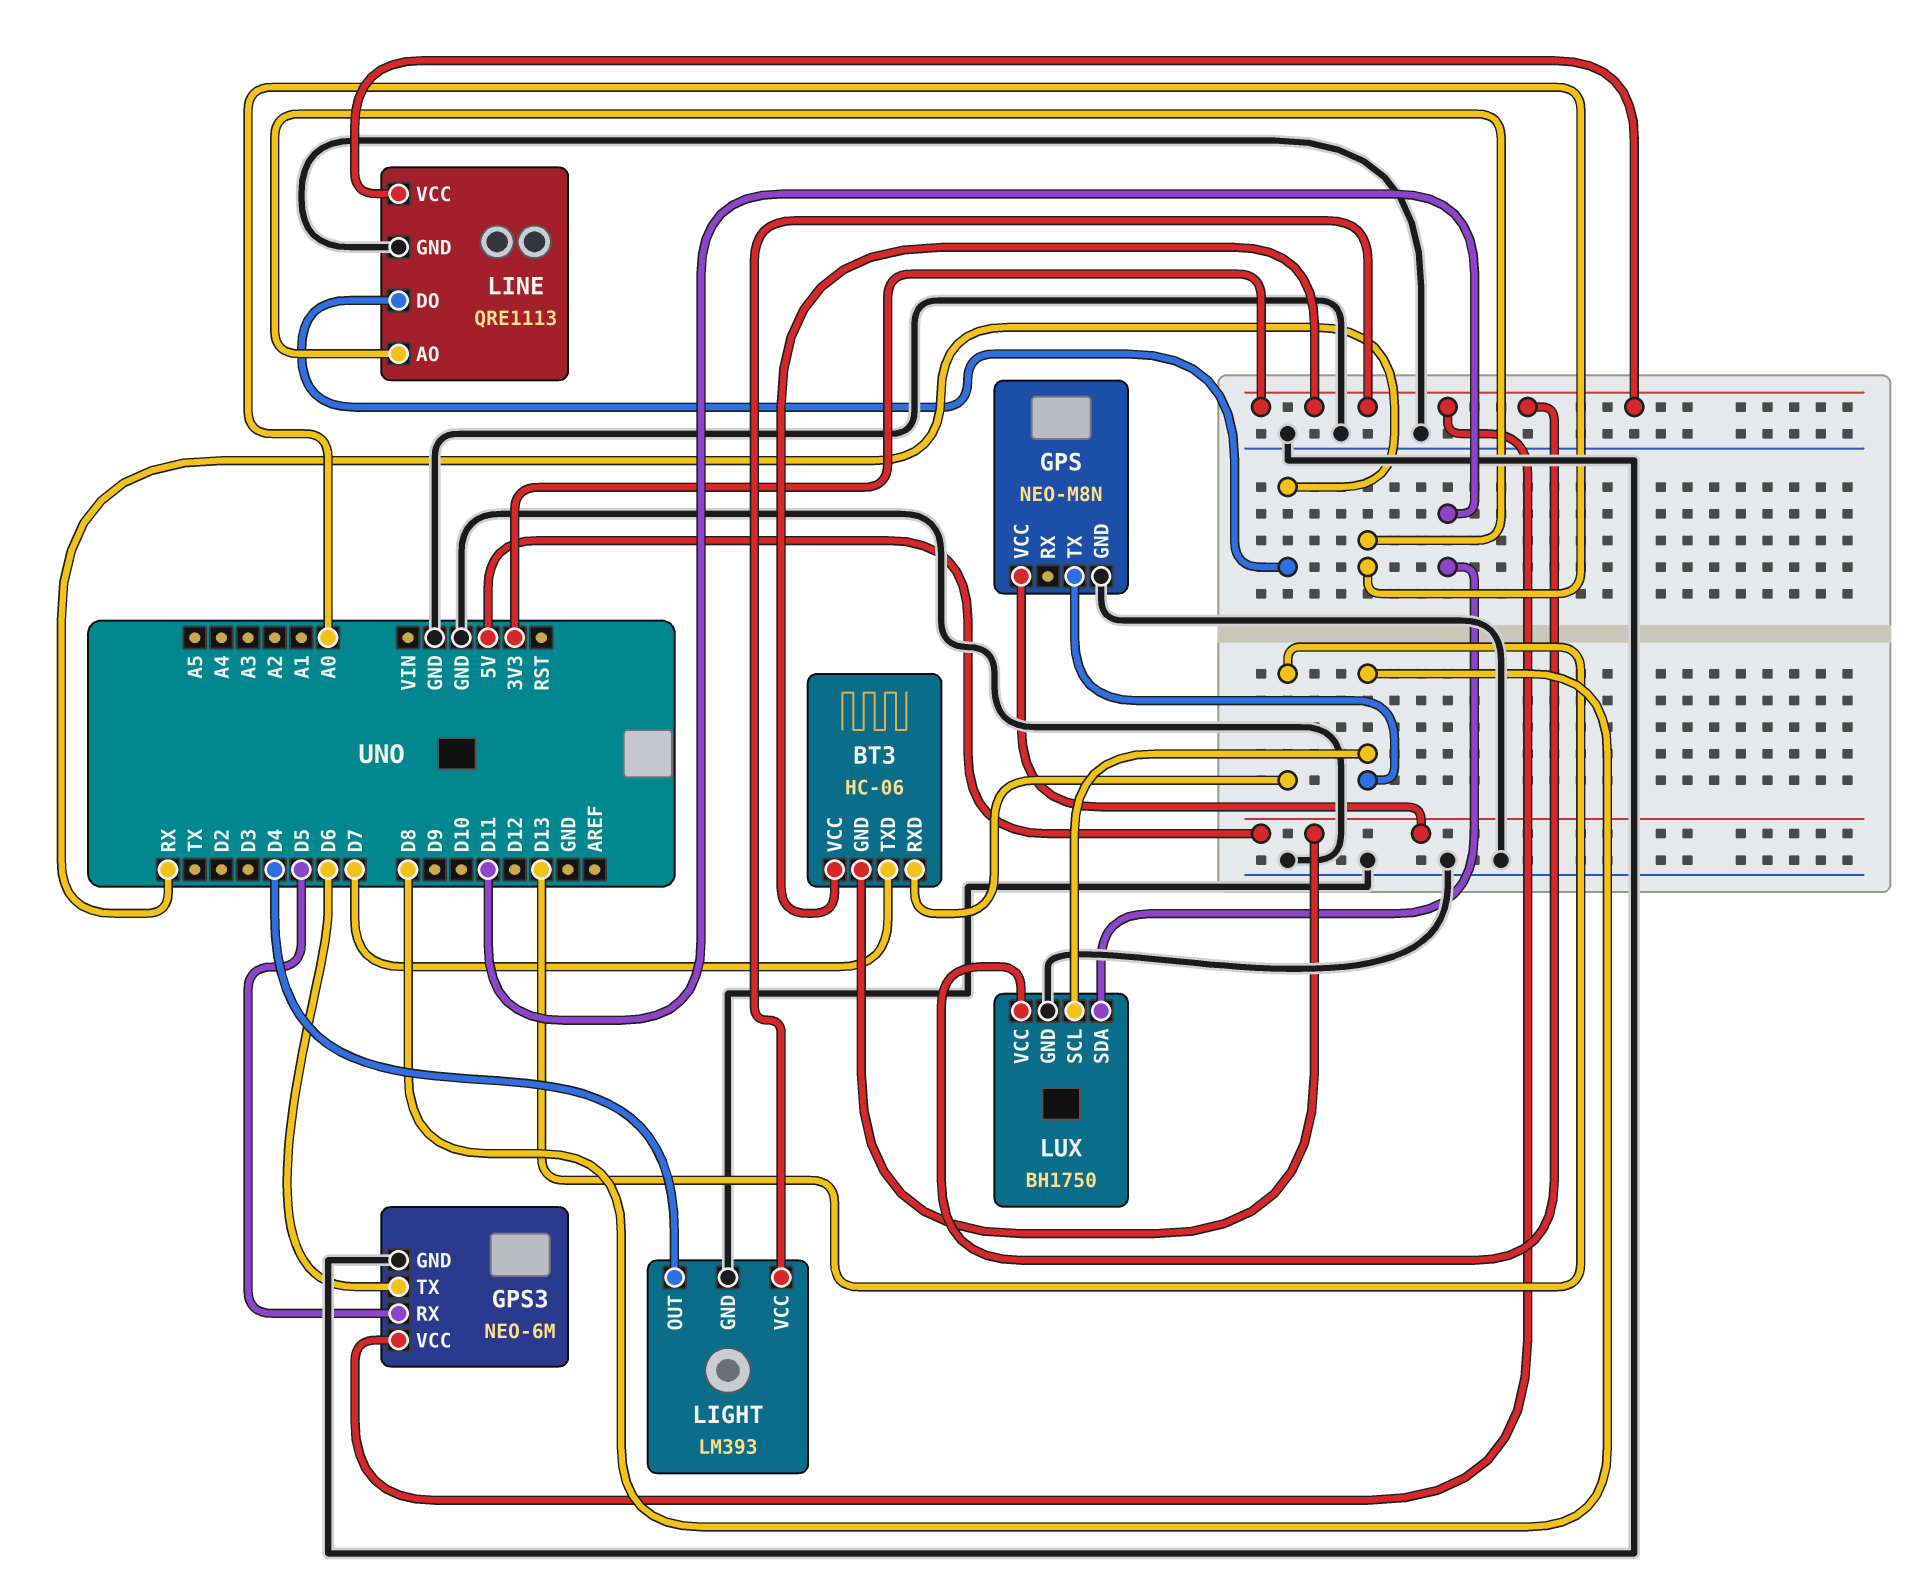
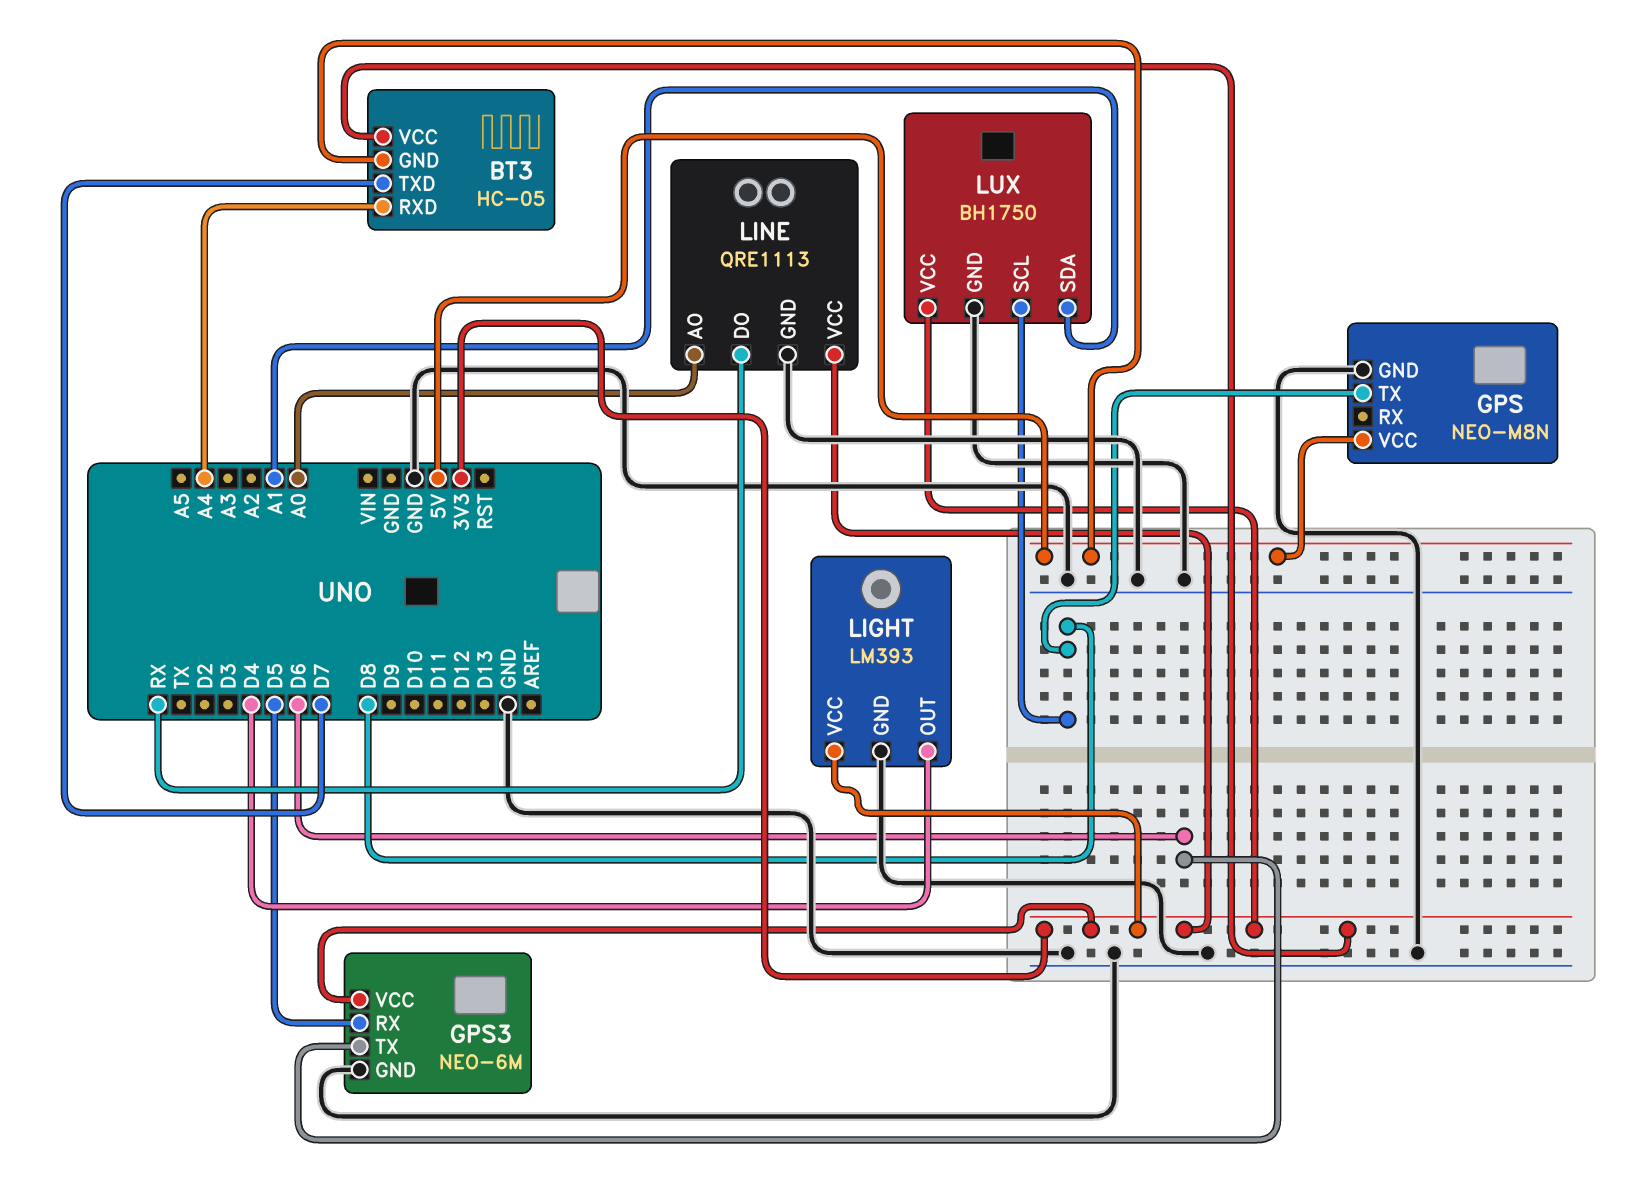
BT3: HC-06 -> HC-05
BT3 pin RXD: D13 -> A4
LUX pin SDA: D11 -> A1

